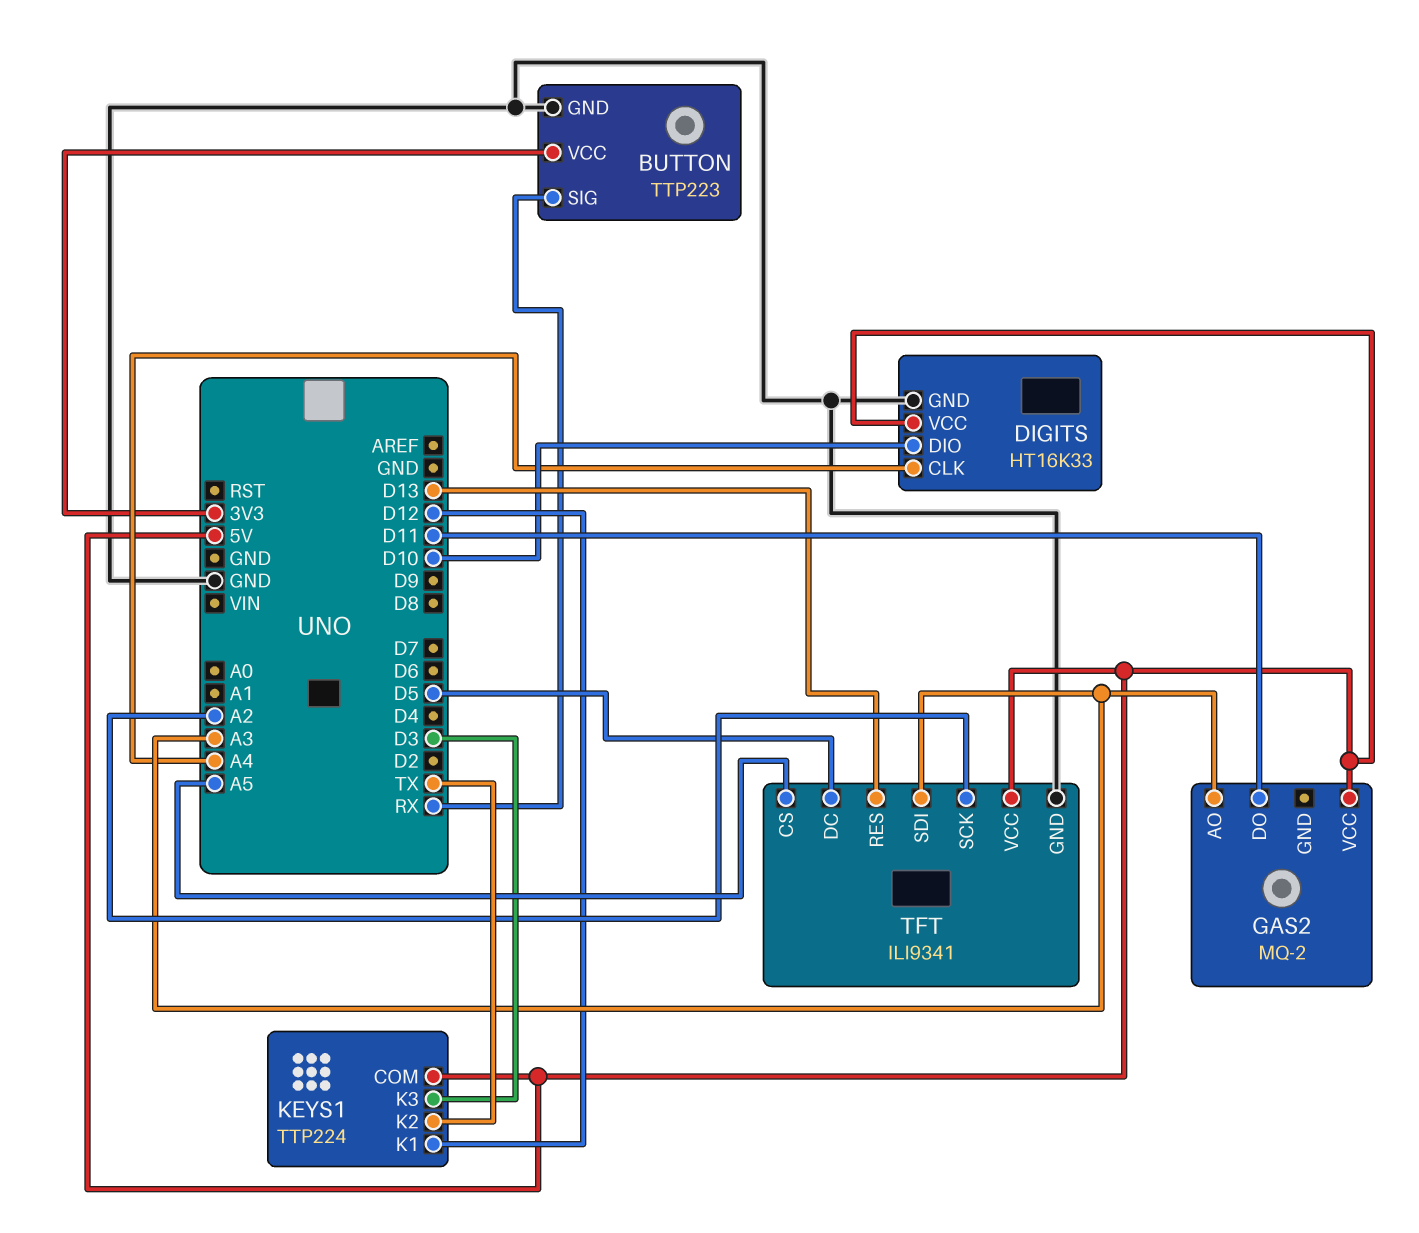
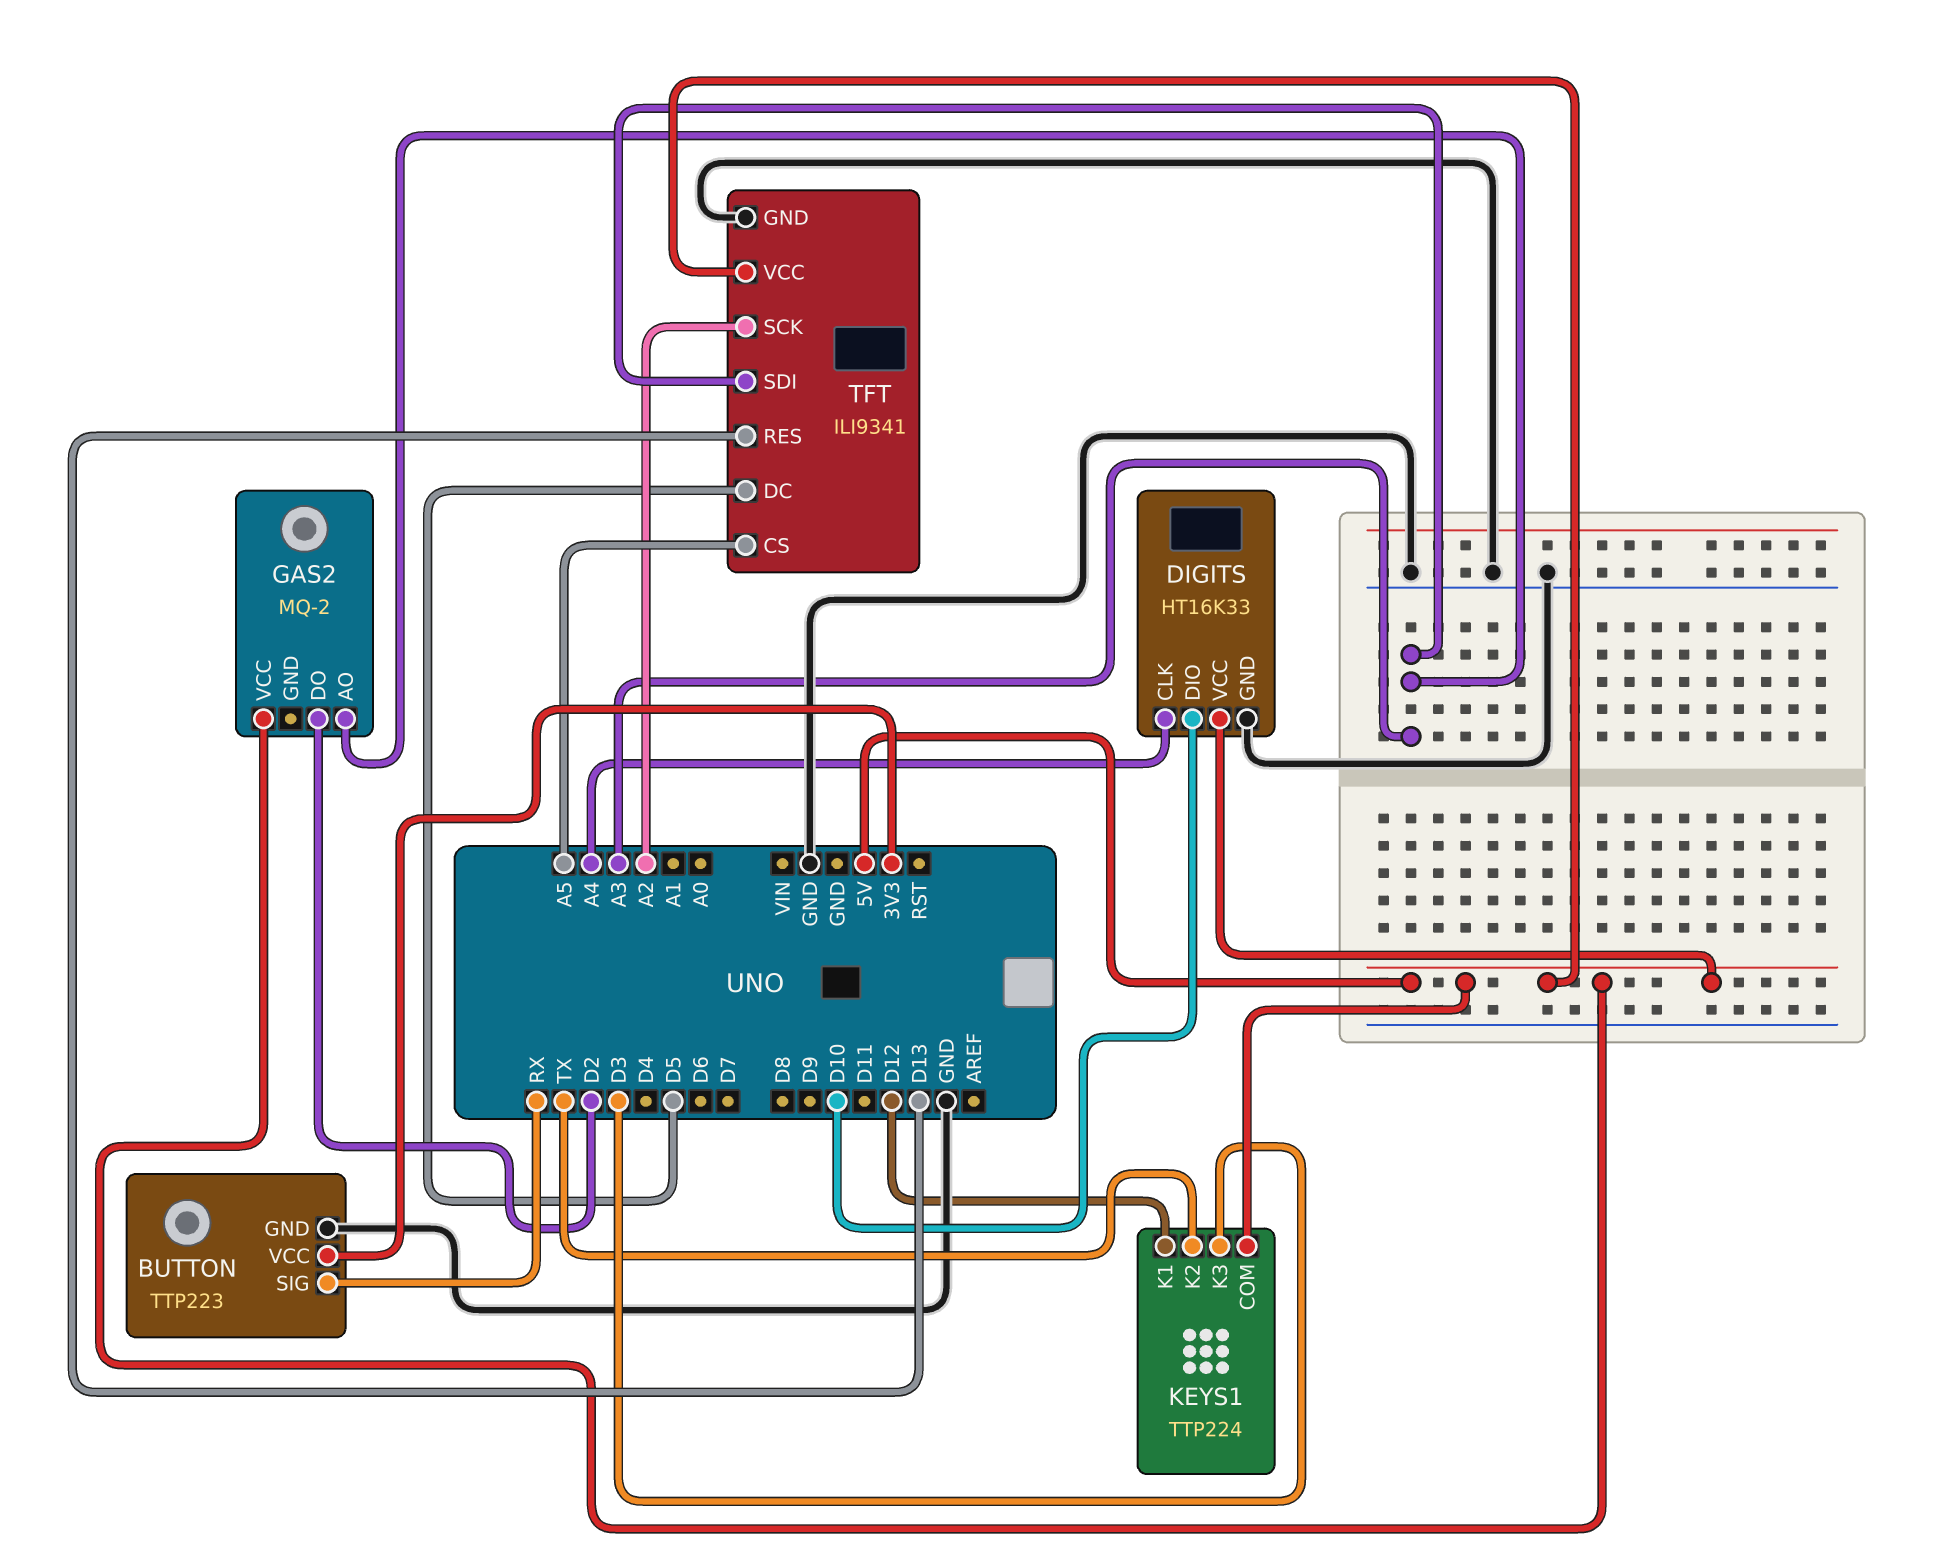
GAS2 pin DO: D11 -> D2

